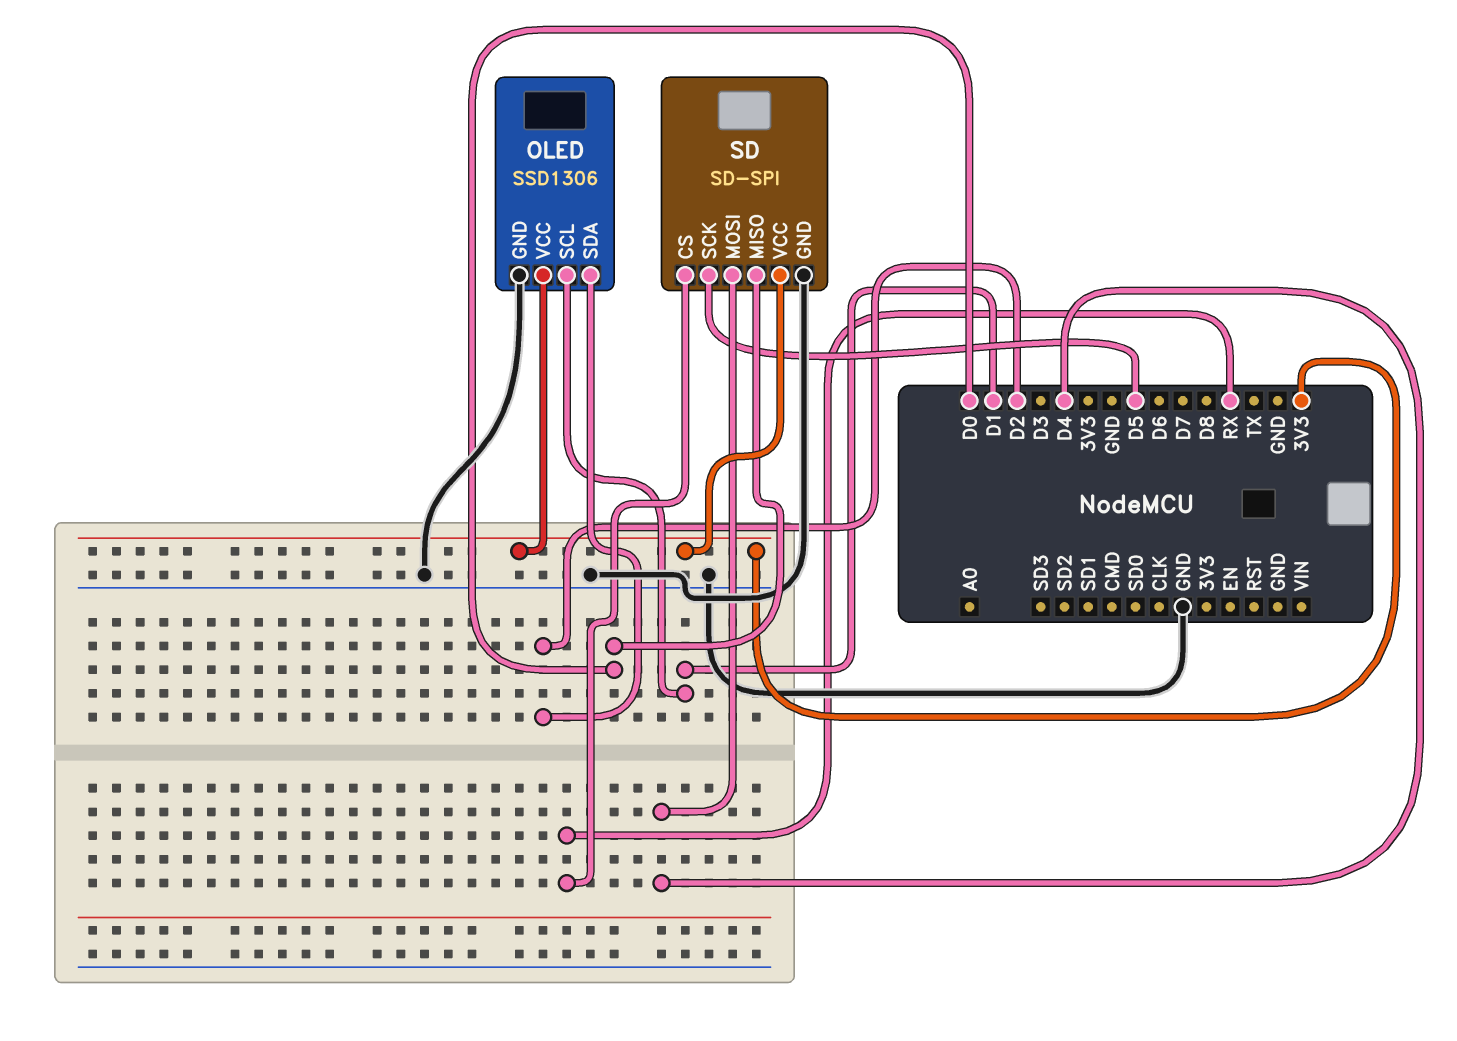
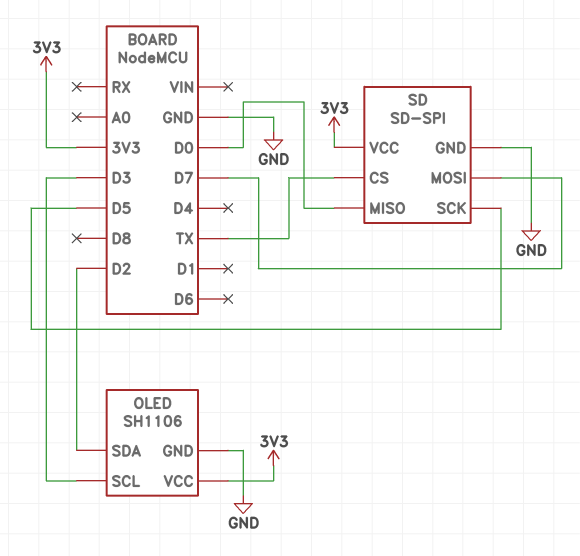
OLED: SSD1306 -> SH1106
OLED pin SCL: D1 -> D3
SD pin CS: RX -> TX
SD pin MOSI: D4 -> D7

